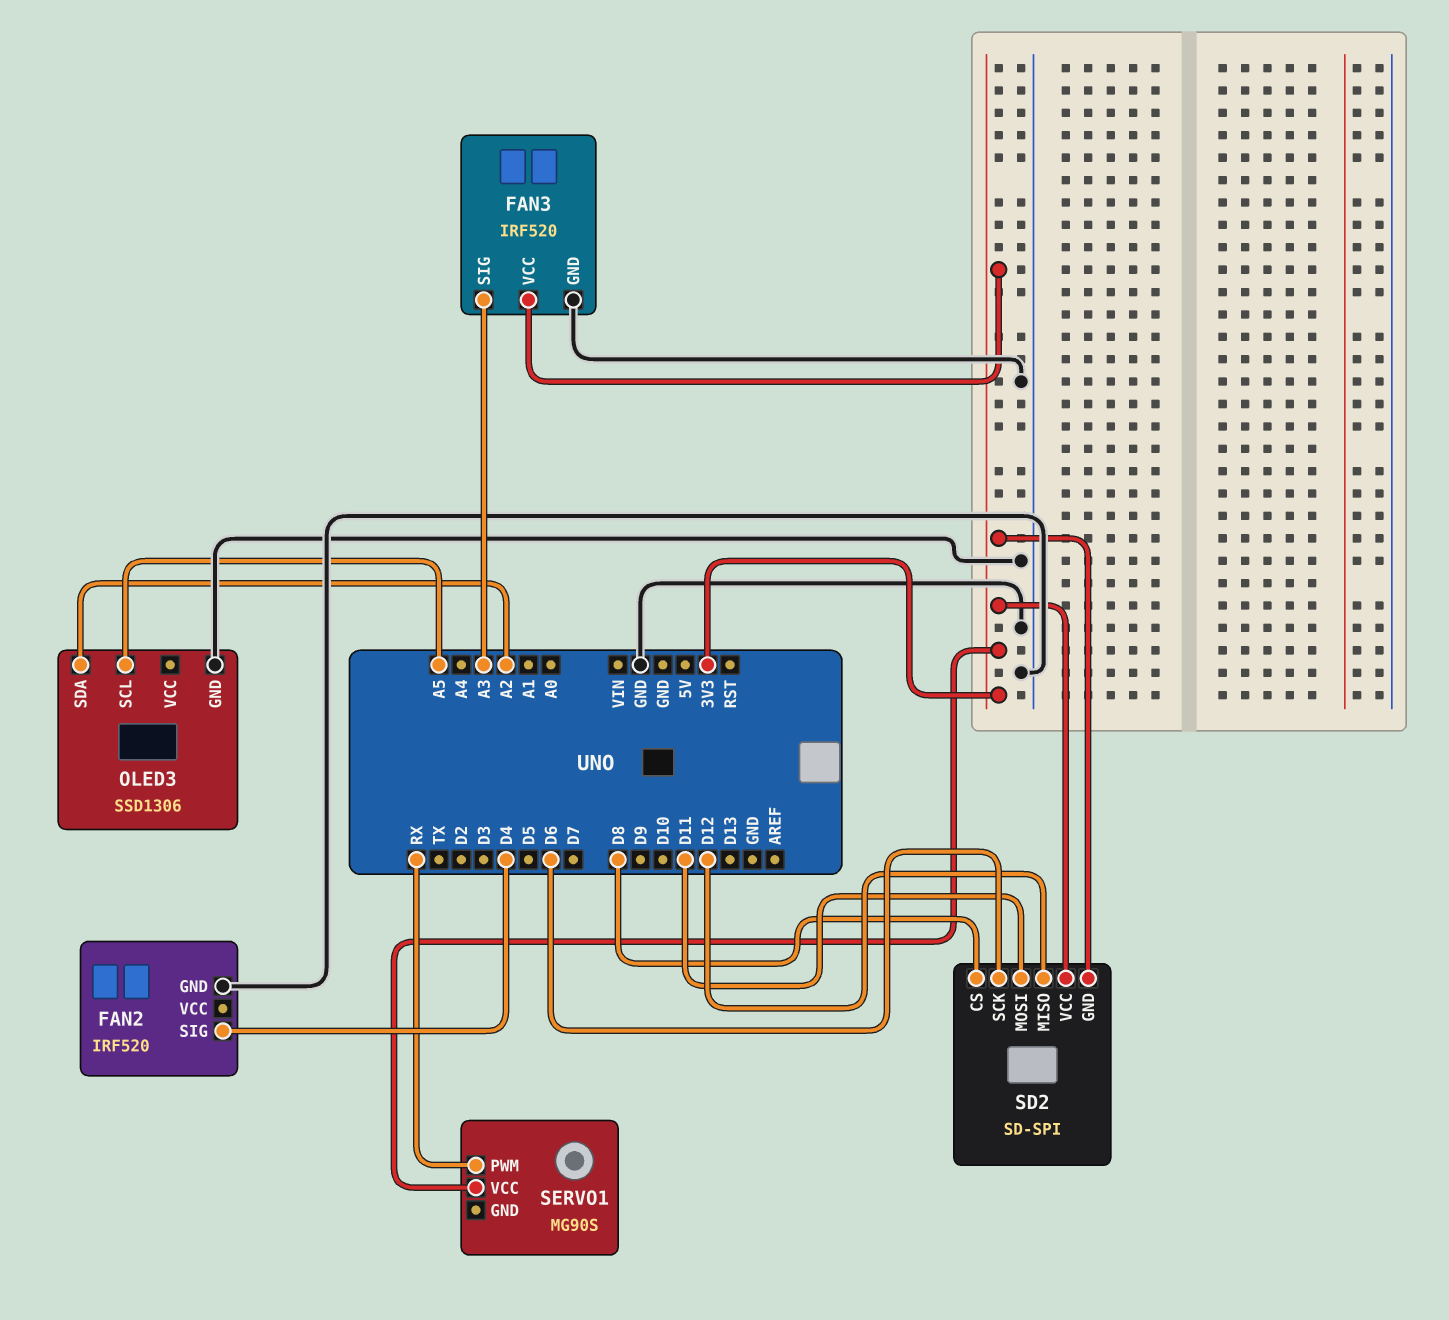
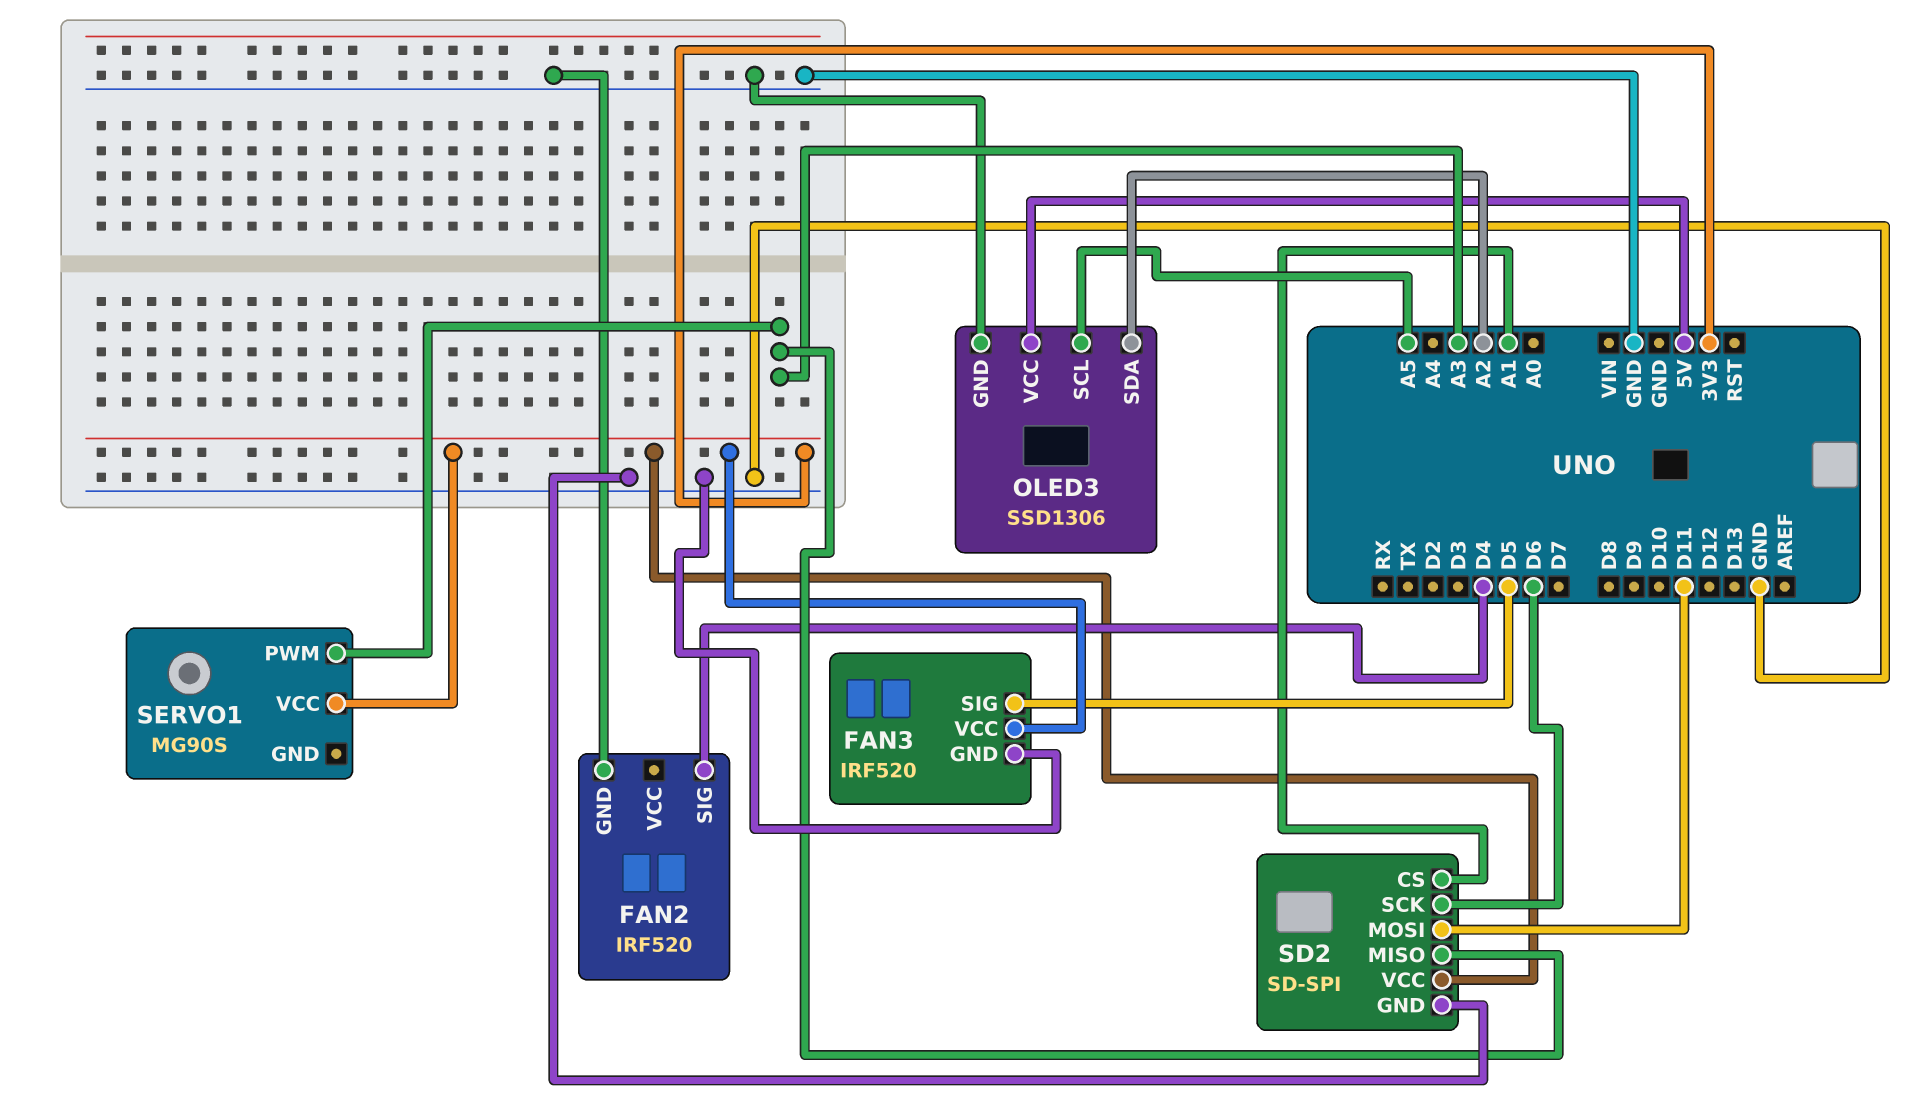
FAN3 pin SIG: A3 -> D5
OLED3 pin VCC: none -> 5V
SD2 pin CS: D8 -> A1
SD2 pin GND: 3V3 -> GND
SD2 pin MISO: D12 -> A3
SERVO1 pin PWM: RX -> A3

